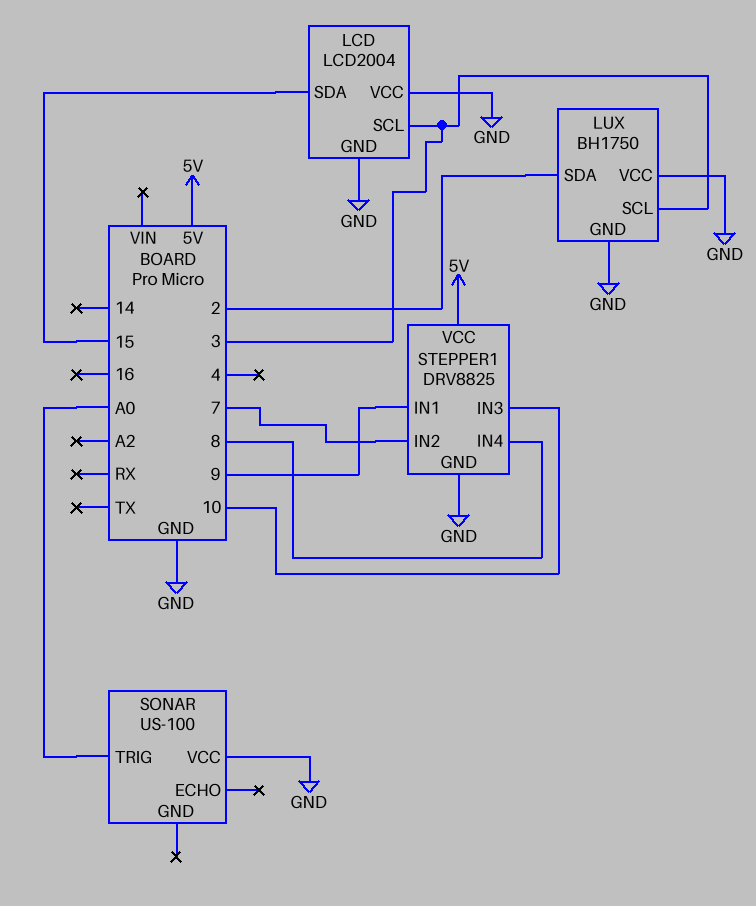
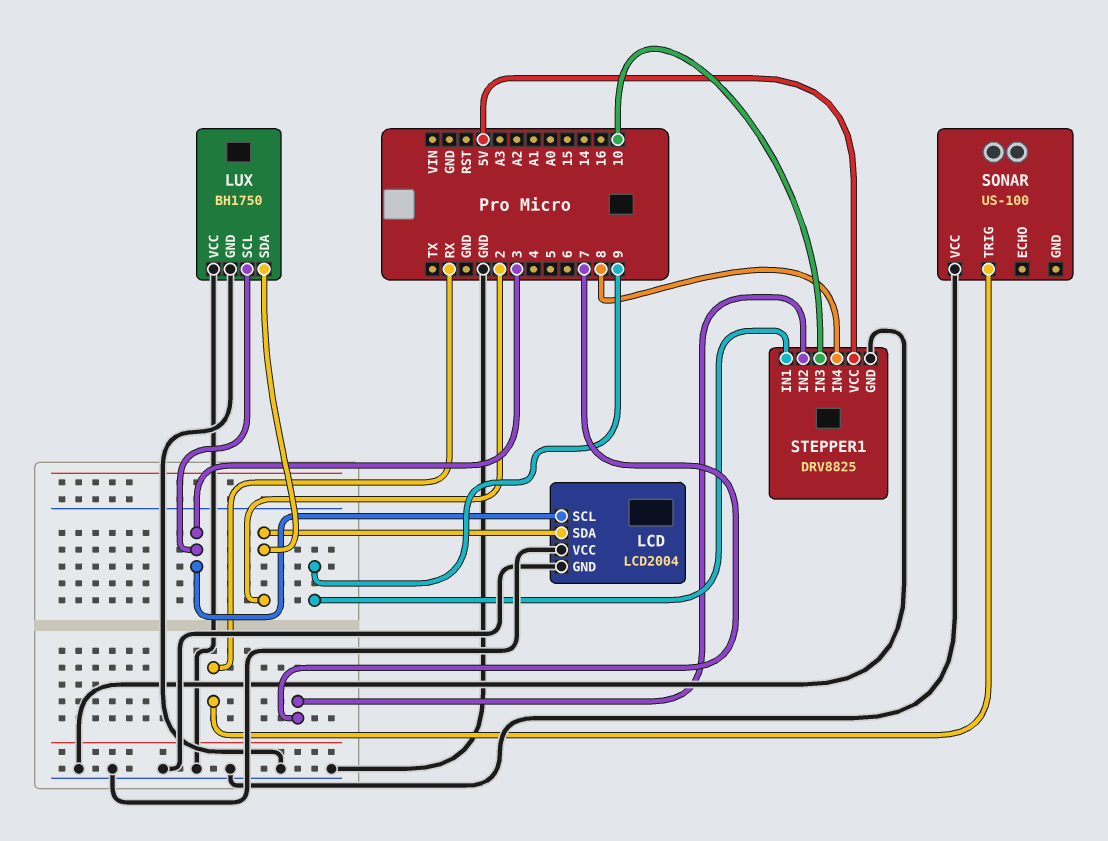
LCD pin SDA: 15 -> 2
SONAR pin TRIG: A0 -> RX

